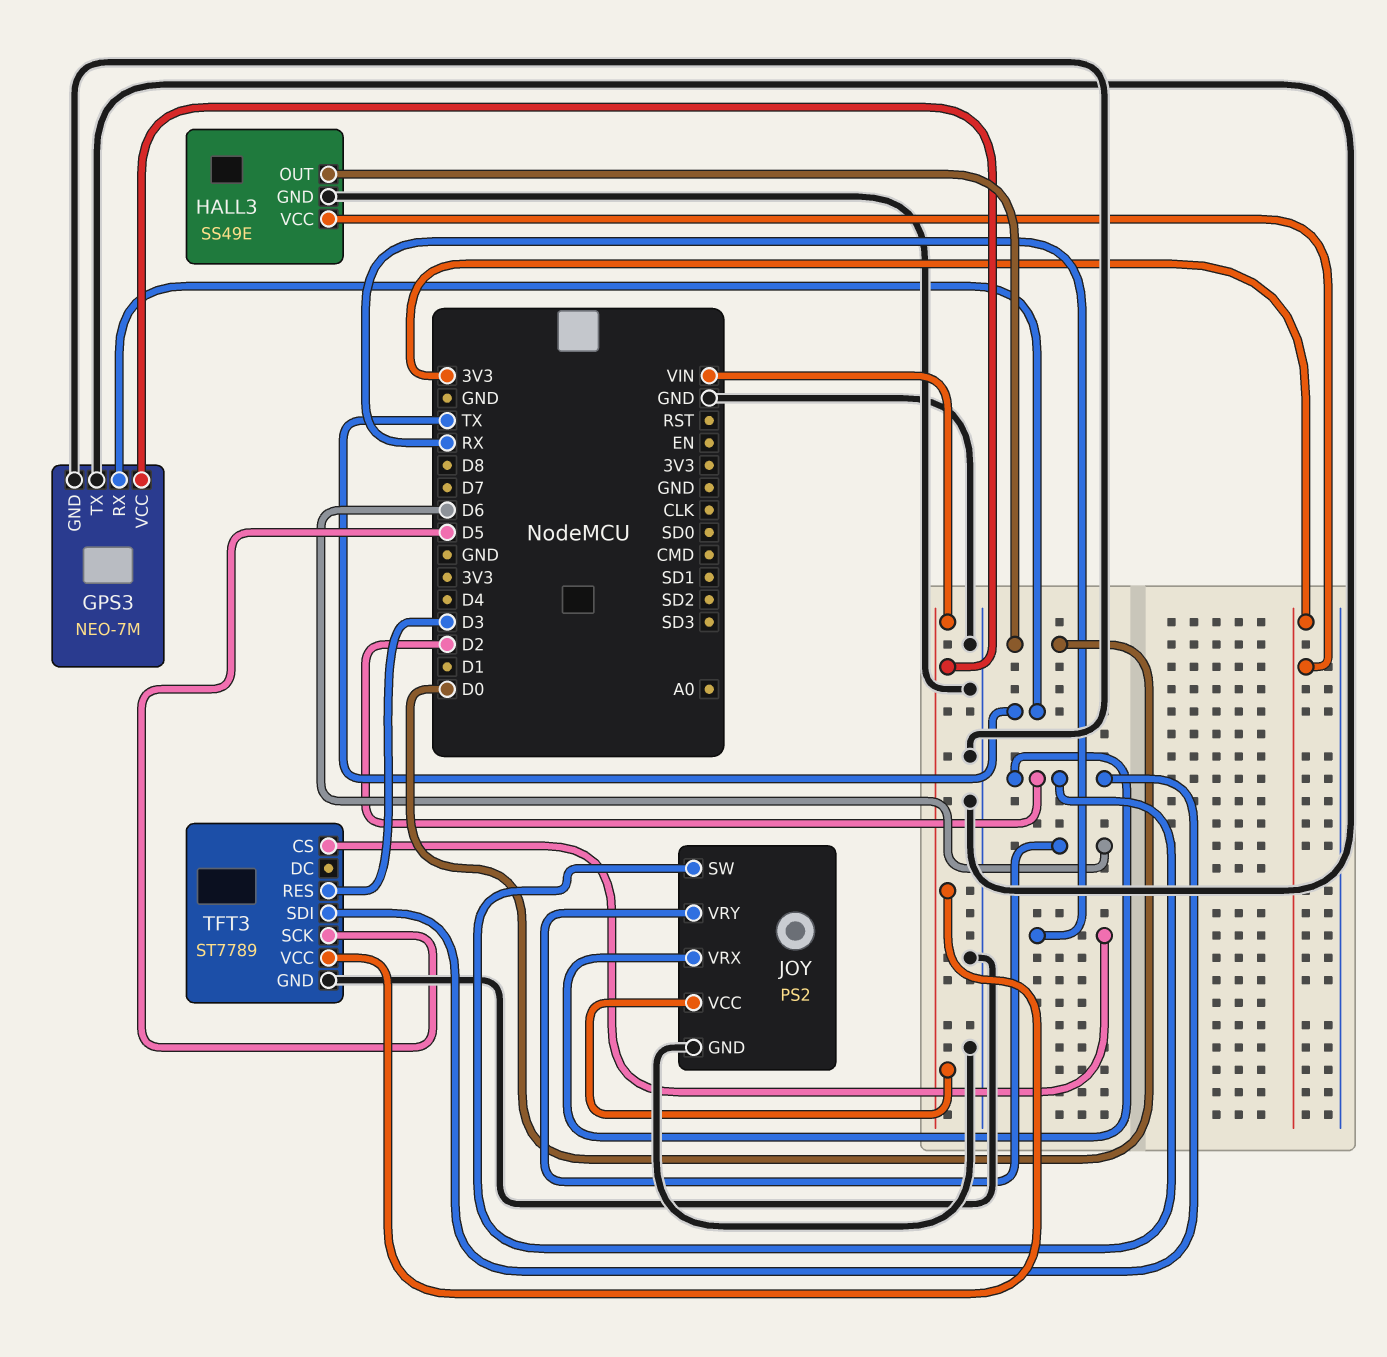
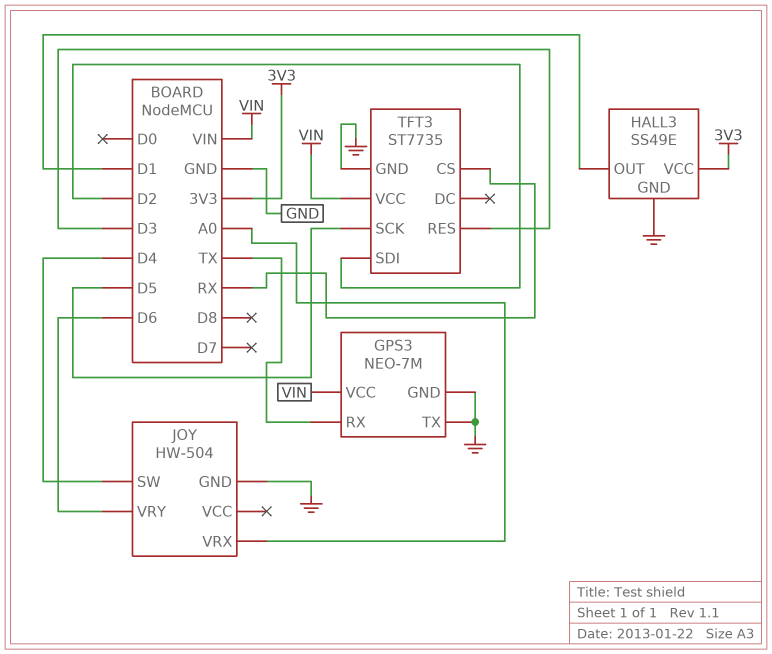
HALL3 pin OUT: D0 -> D1
JOY: PS2 -> HW-504
JOY pin SW: D2 -> D4
JOY pin VCC: VIN -> none
JOY pin VRX: D2 -> A0
TFT3: ST7789 -> ST7735

